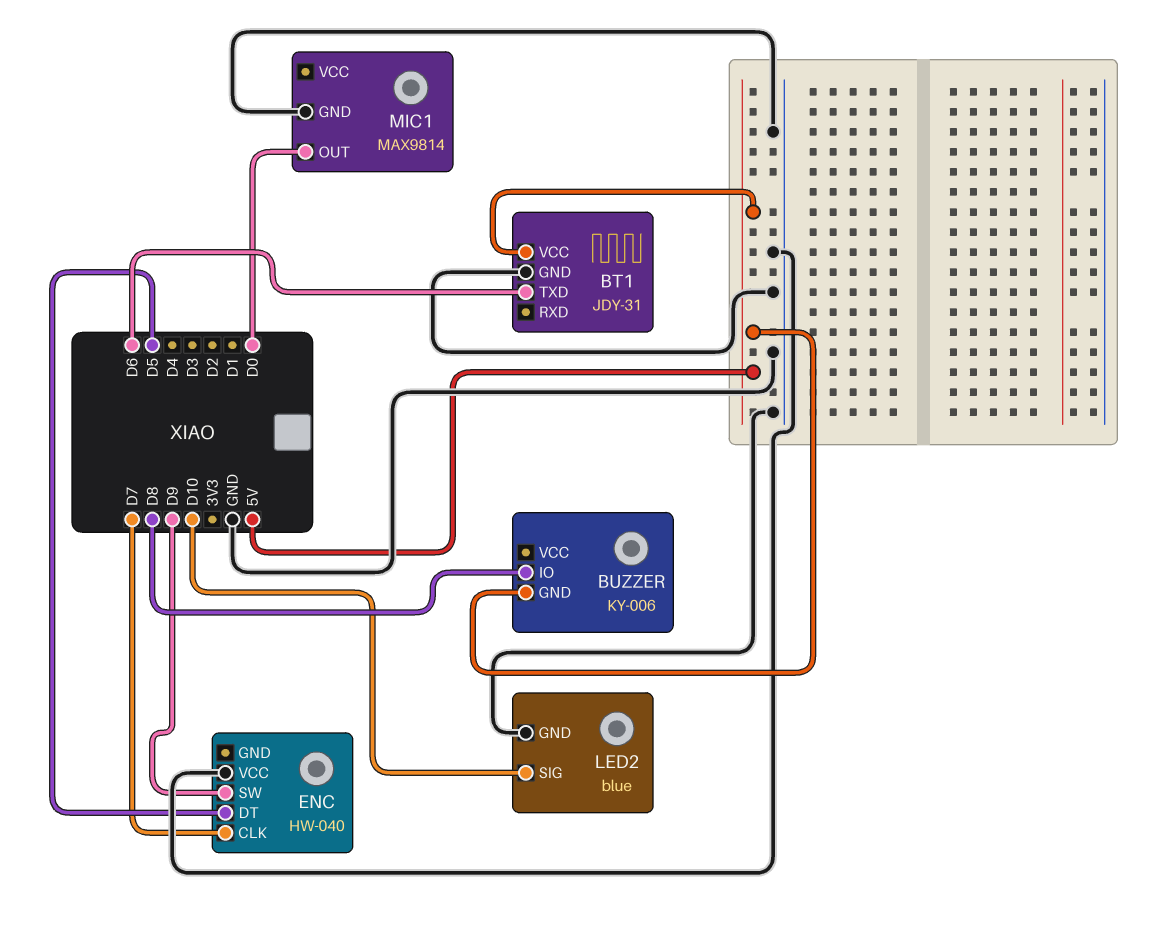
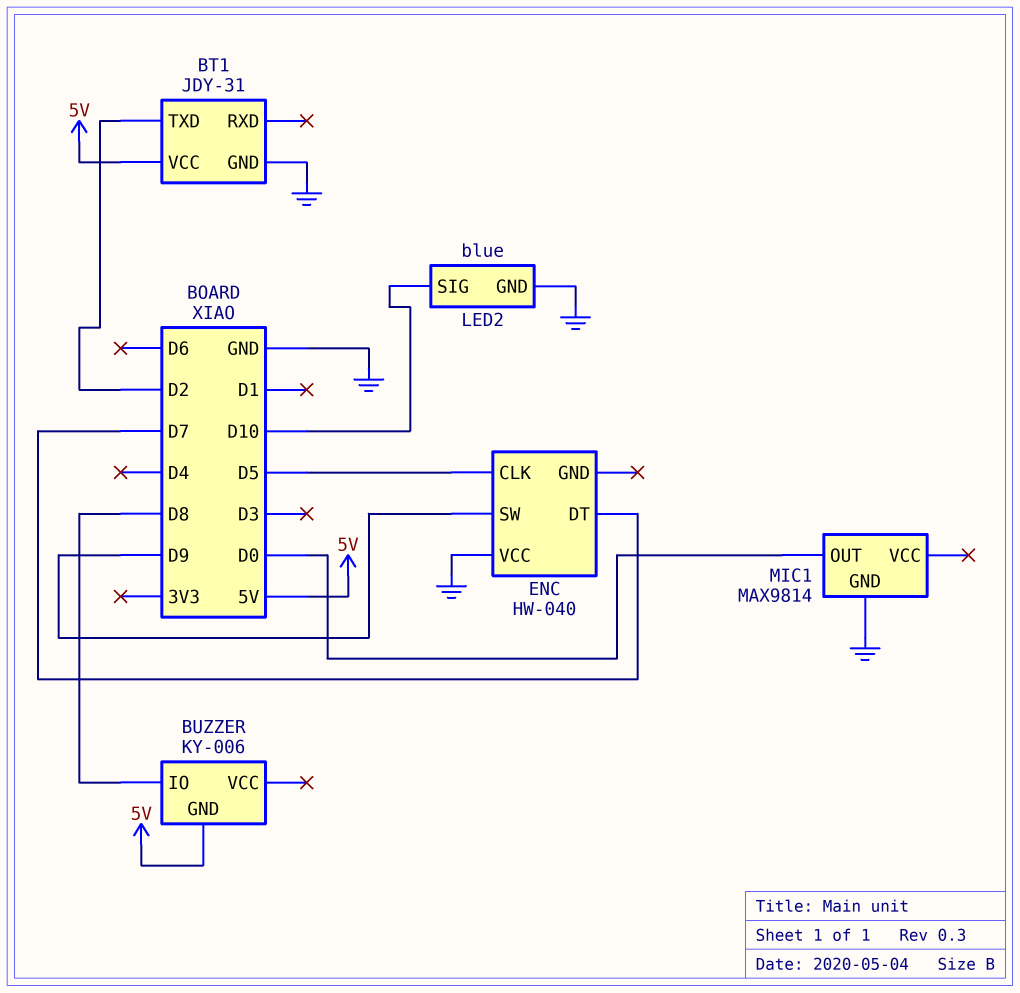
BT1 pin TXD: D6 -> D2
ENC pin CLK: D7 -> D5
ENC pin DT: D5 -> D7

